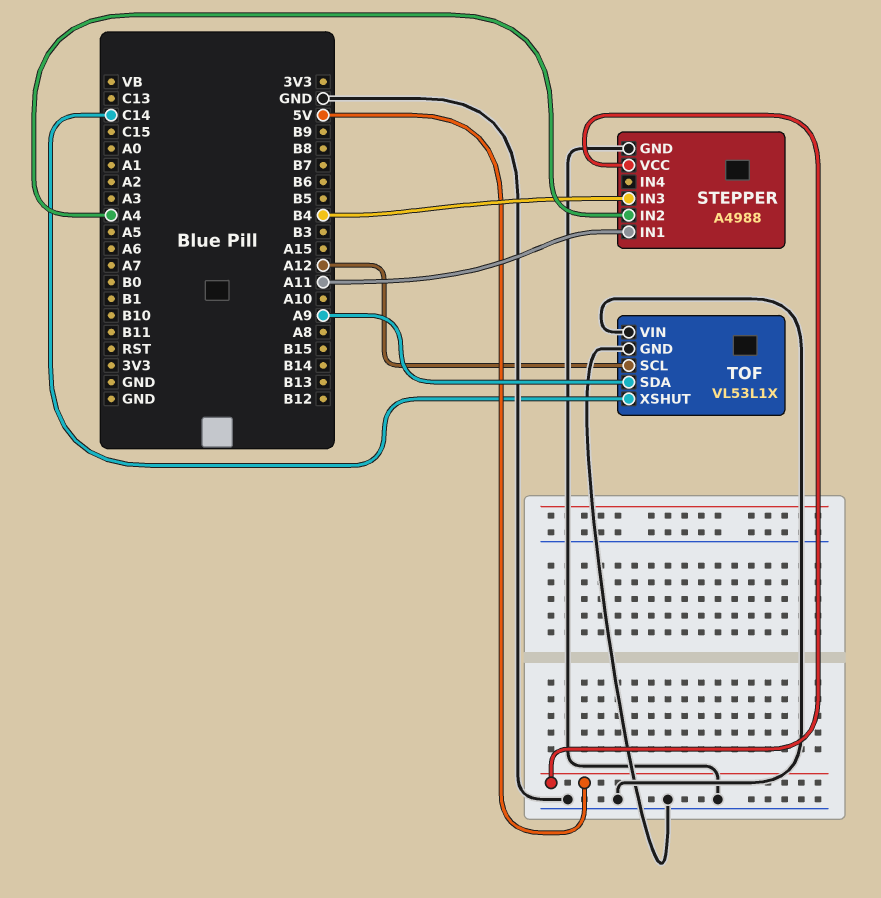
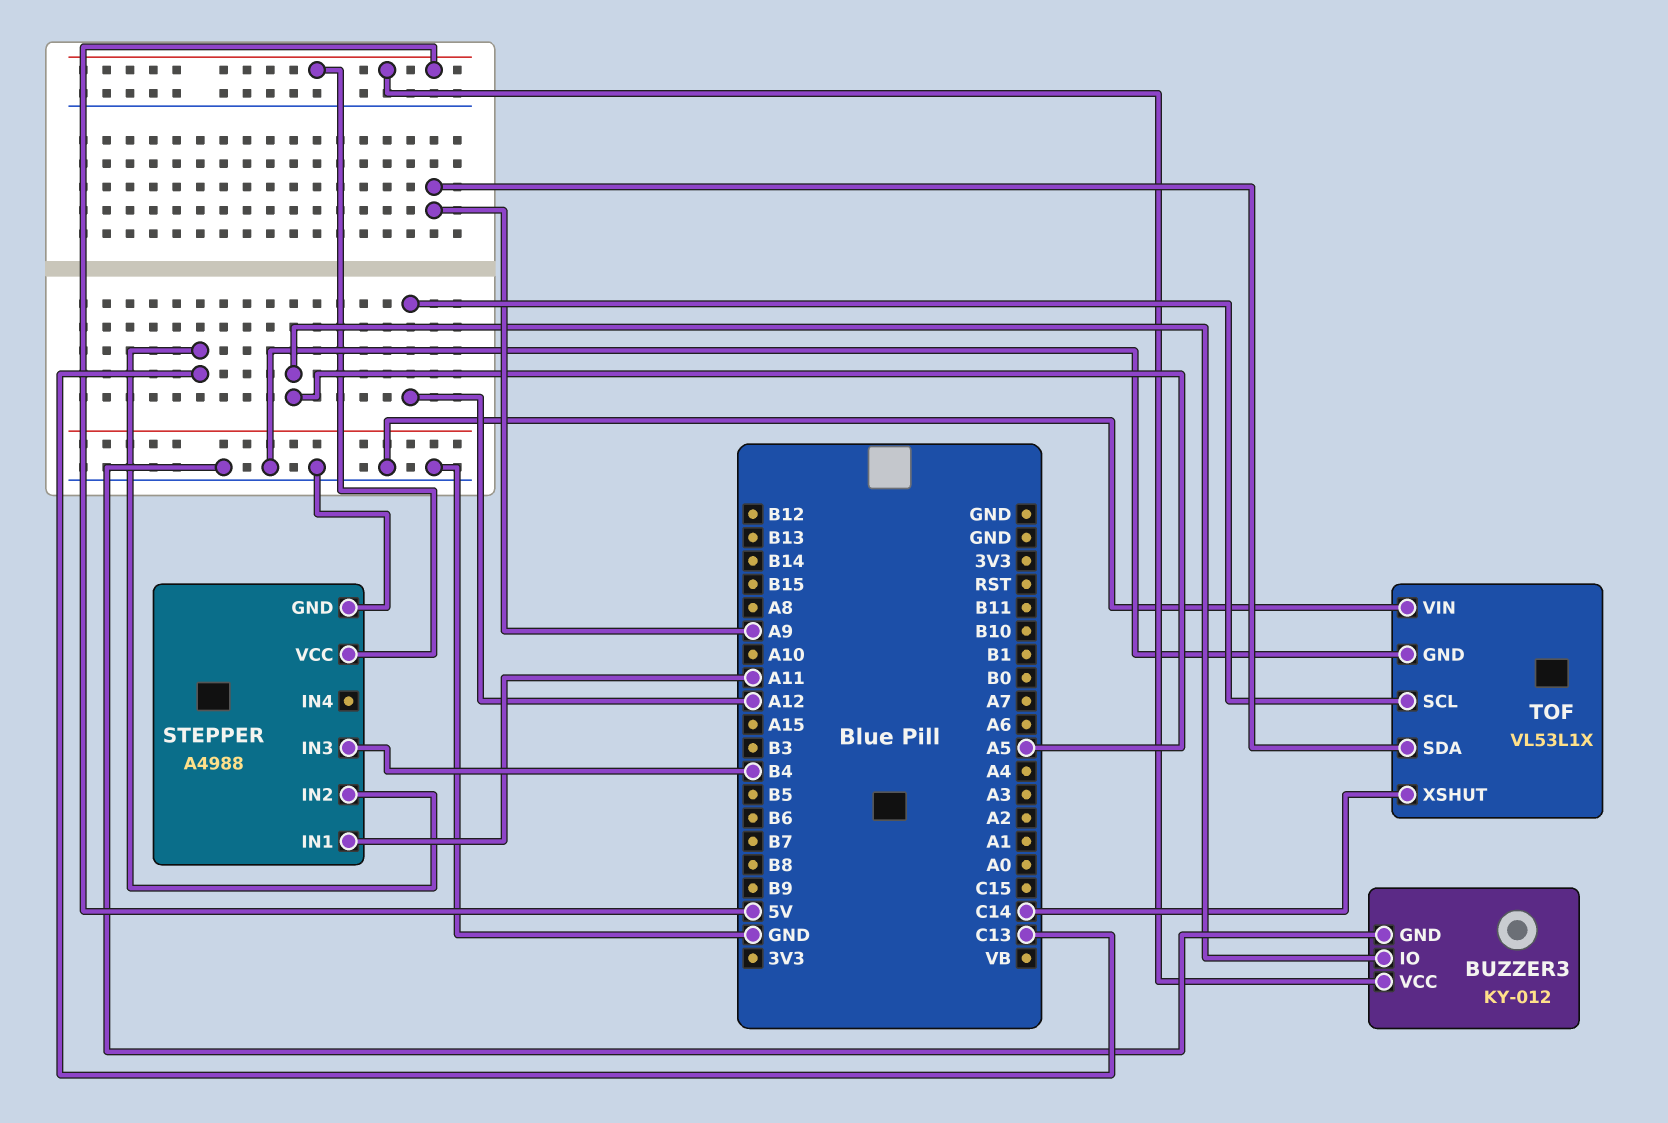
BUZZER3: none -> KY-012
BUZZER3 pin GND: none -> GND
BUZZER3 pin IO: none -> A5
BUZZER3 pin VCC: none -> 5V
STEPPER pin IN2: A4 -> C13

